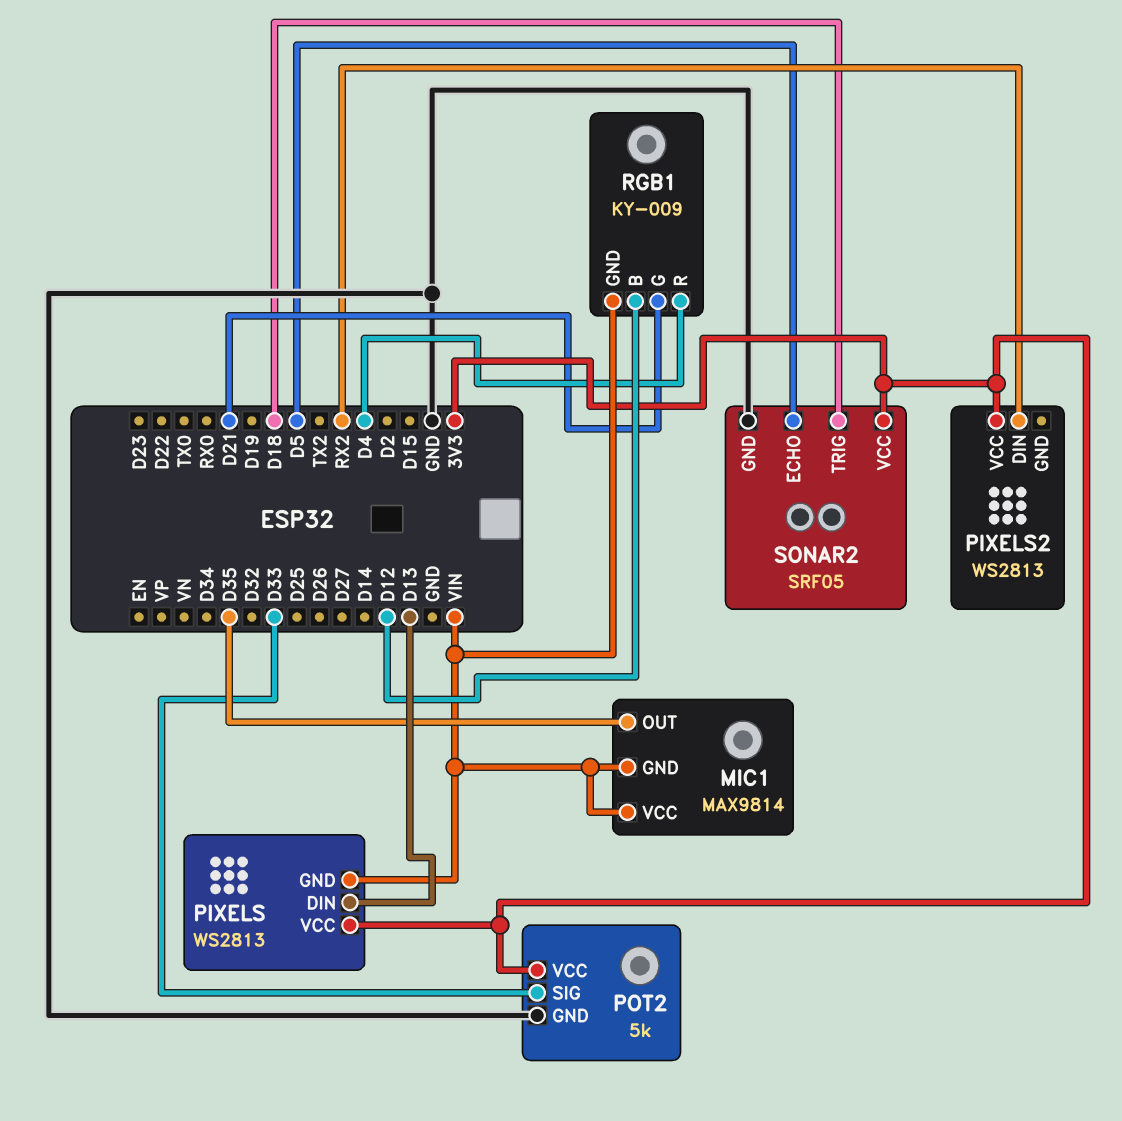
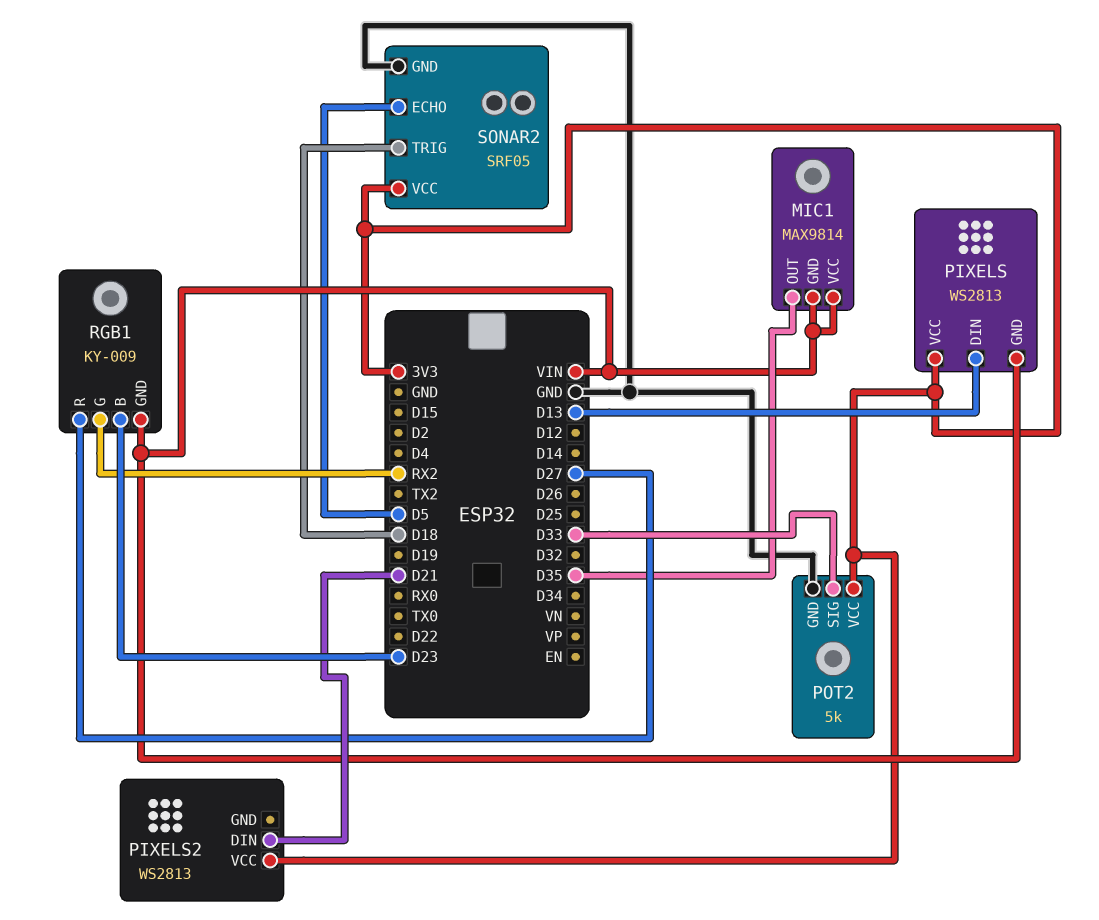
PIXELS2 pin DIN: RX2 -> D21
RGB1 pin B: D12 -> D23
RGB1 pin G: D21 -> RX2
RGB1 pin R: D4 -> D27

